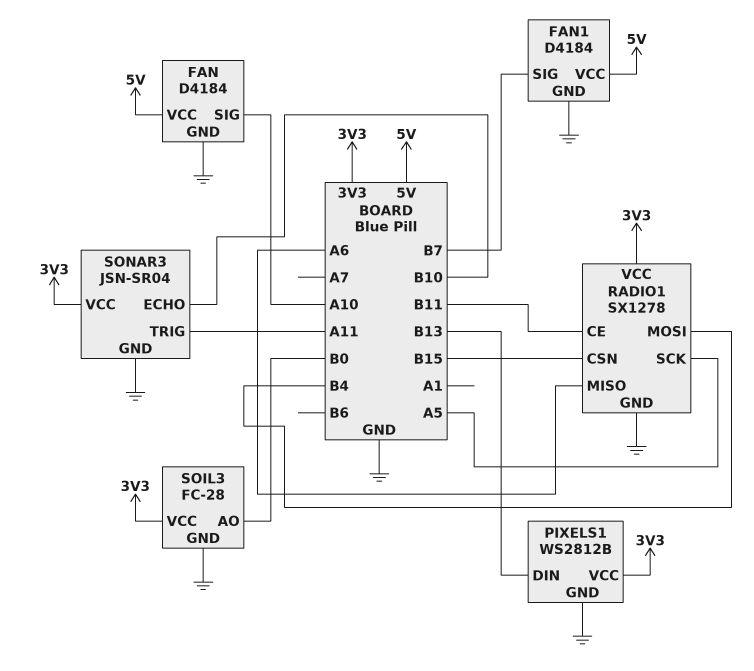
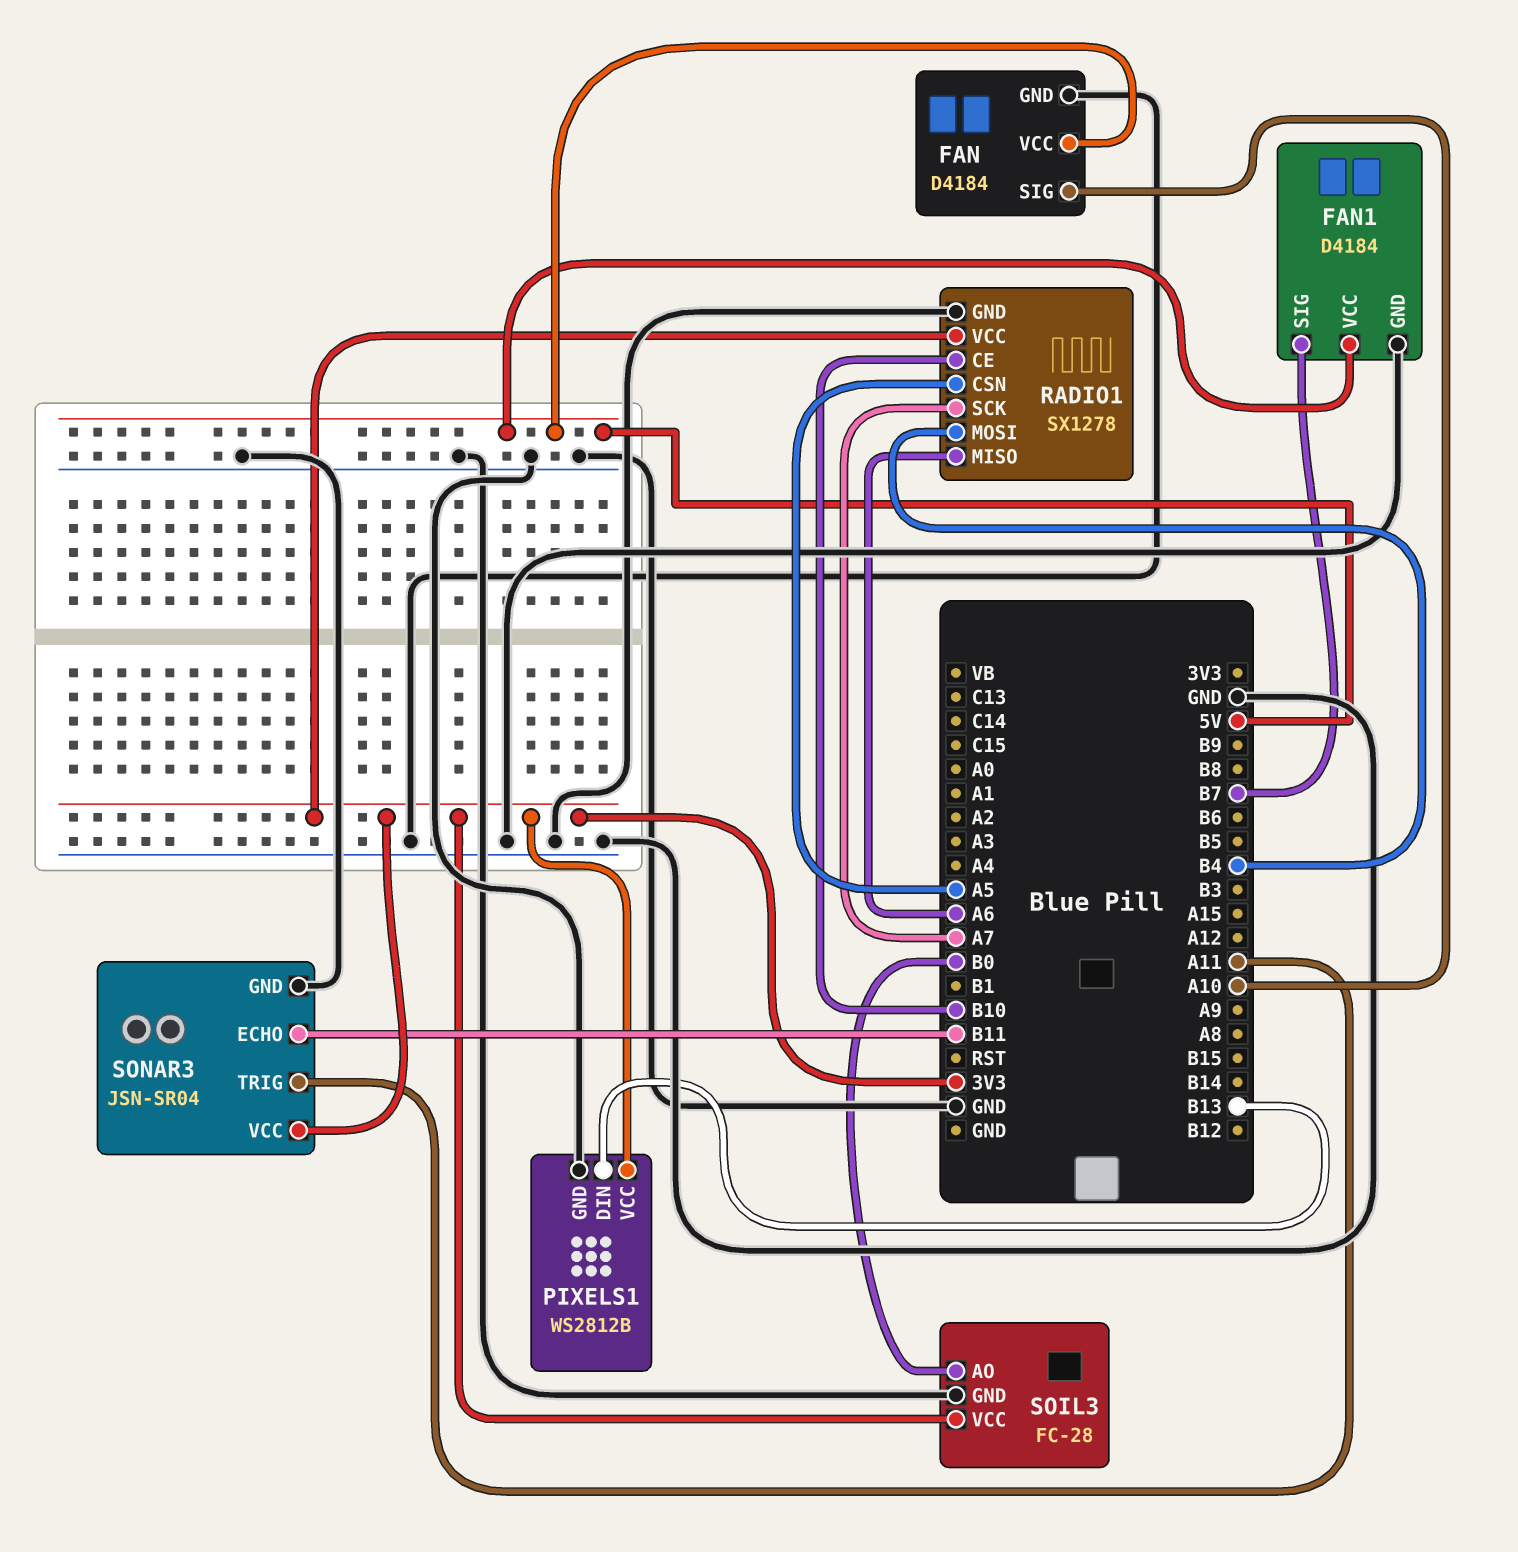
RADIO1 pin CE: B11 -> B10
RADIO1 pin CSN: B15 -> A5
RADIO1 pin SCK: A5 -> A7
SONAR3 pin ECHO: B10 -> B11

